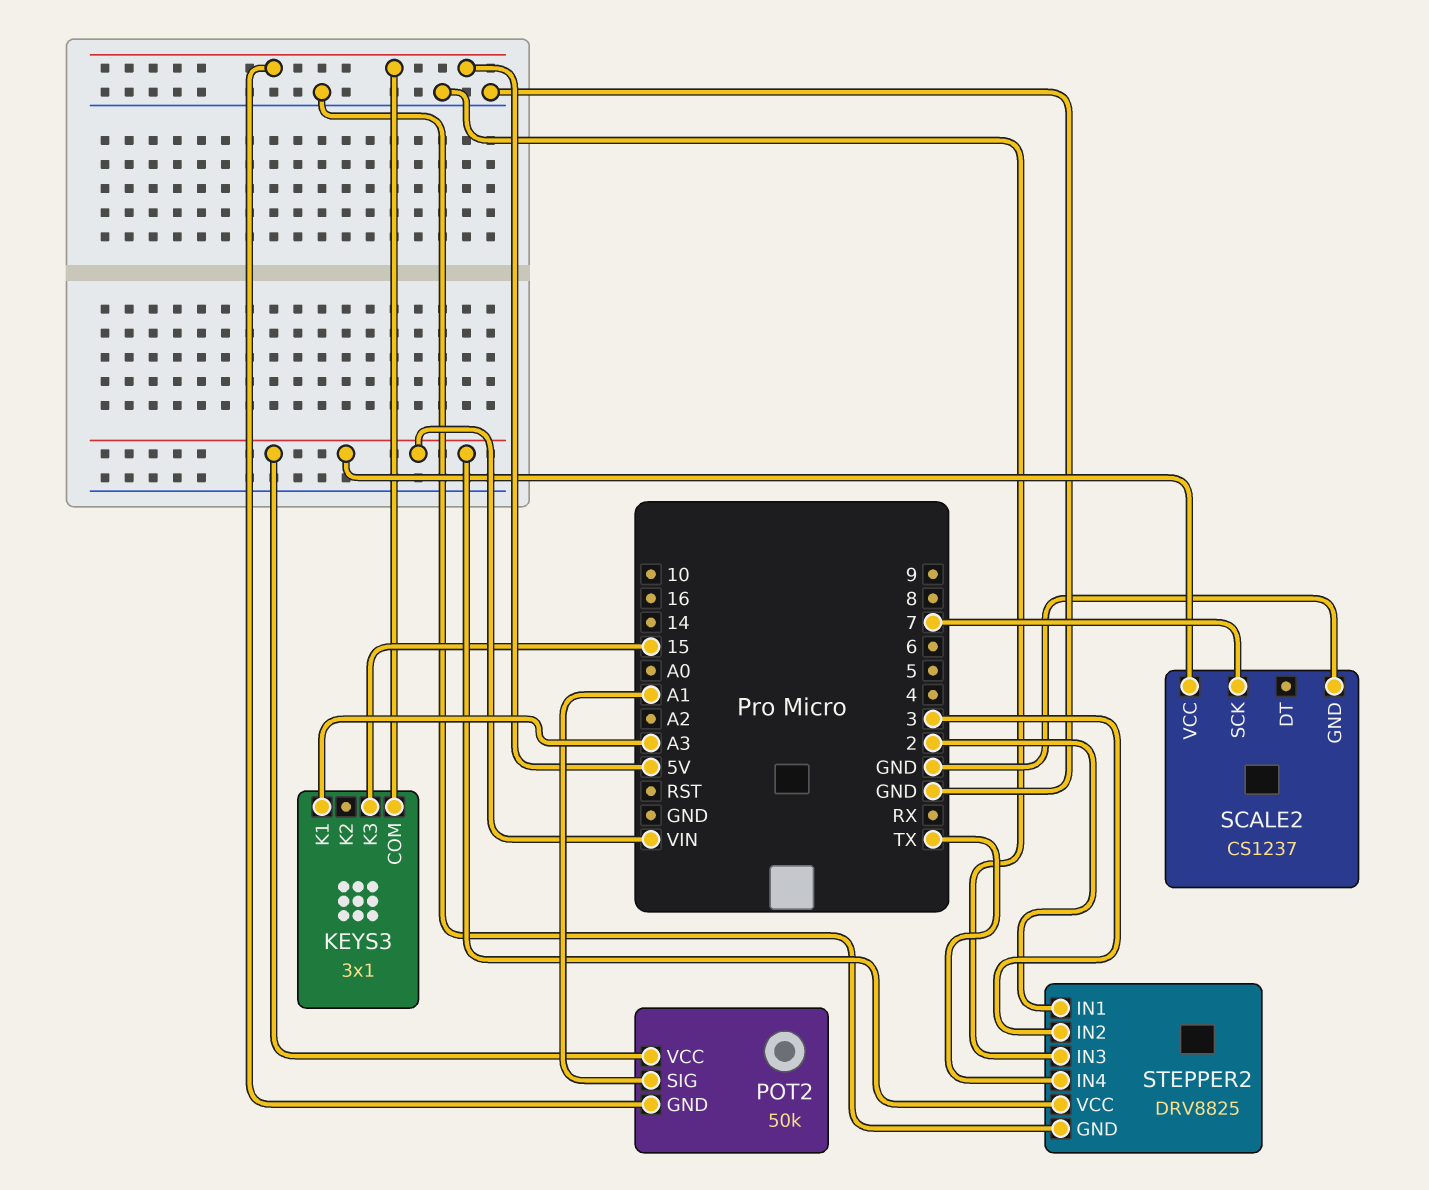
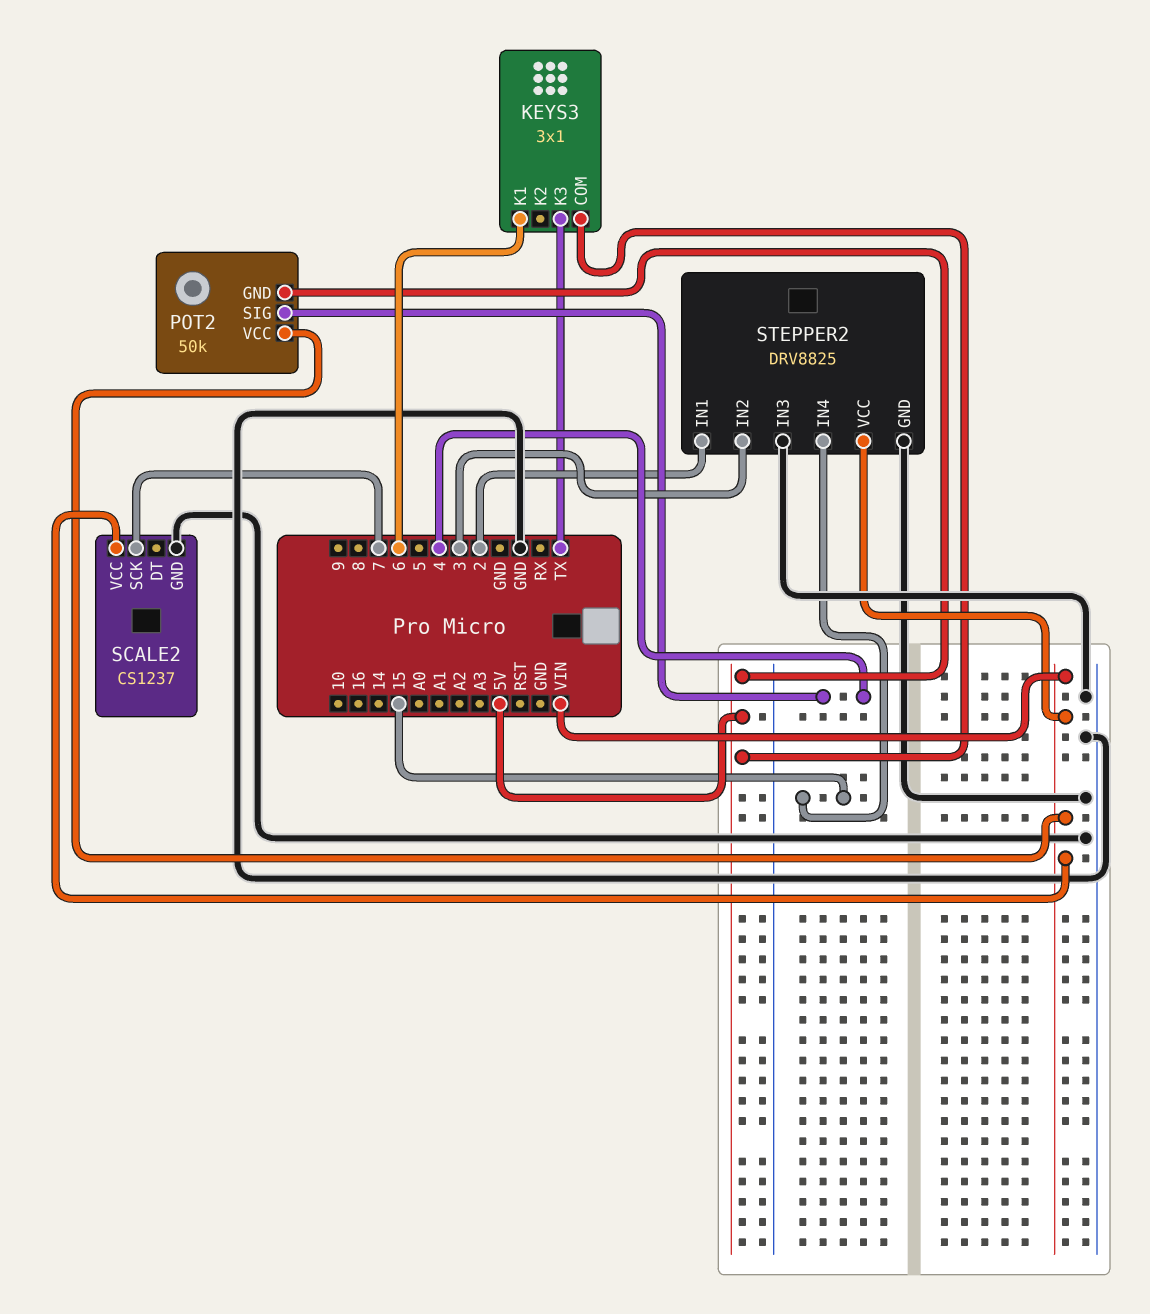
KEYS3 pin K1: A3 -> 6
KEYS3 pin K3: 15 -> TX
POT2 pin SIG: A1 -> 4
STEPPER2 pin IN4: TX -> 15

